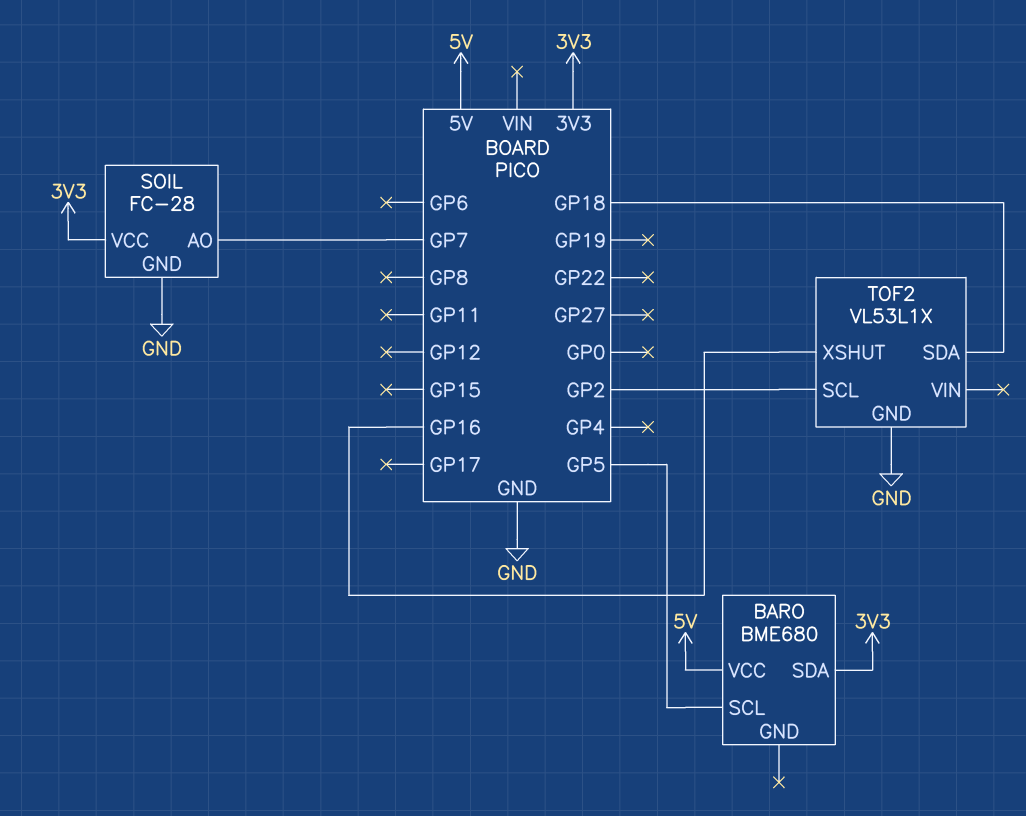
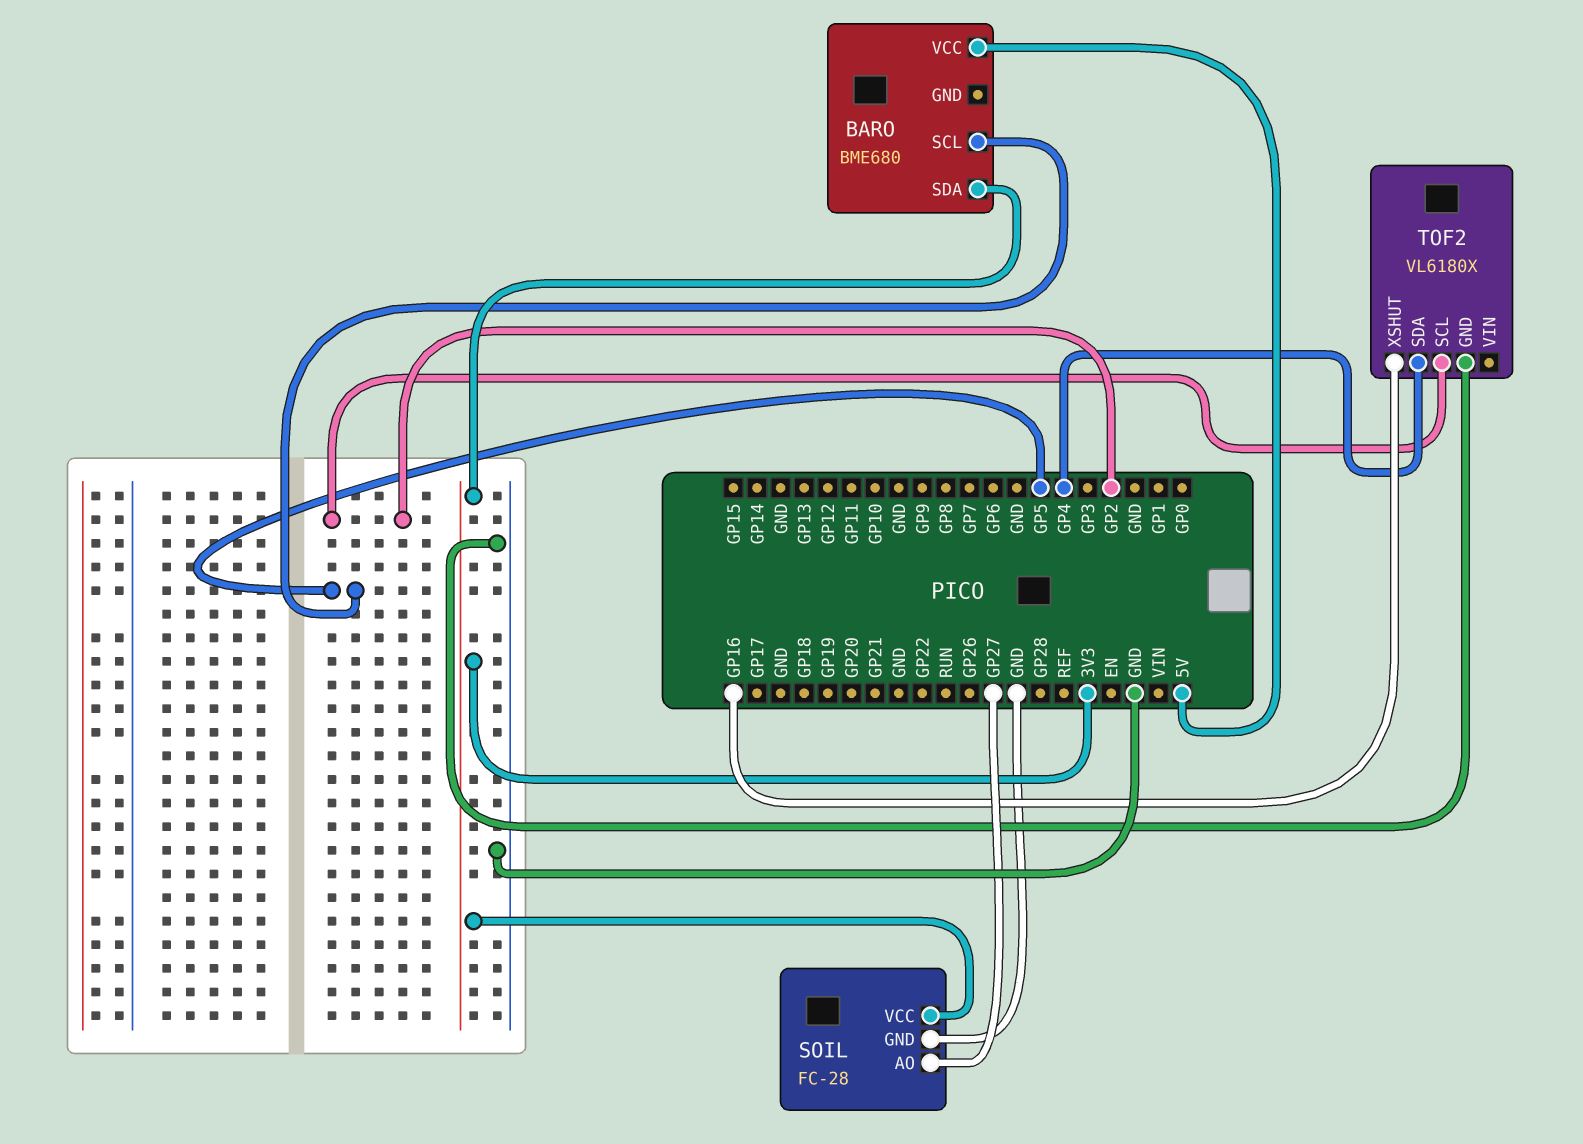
SOIL pin AO: GP7 -> GP27
TOF2: VL53L1X -> VL6180X
TOF2 pin SDA: GP18 -> GP4

